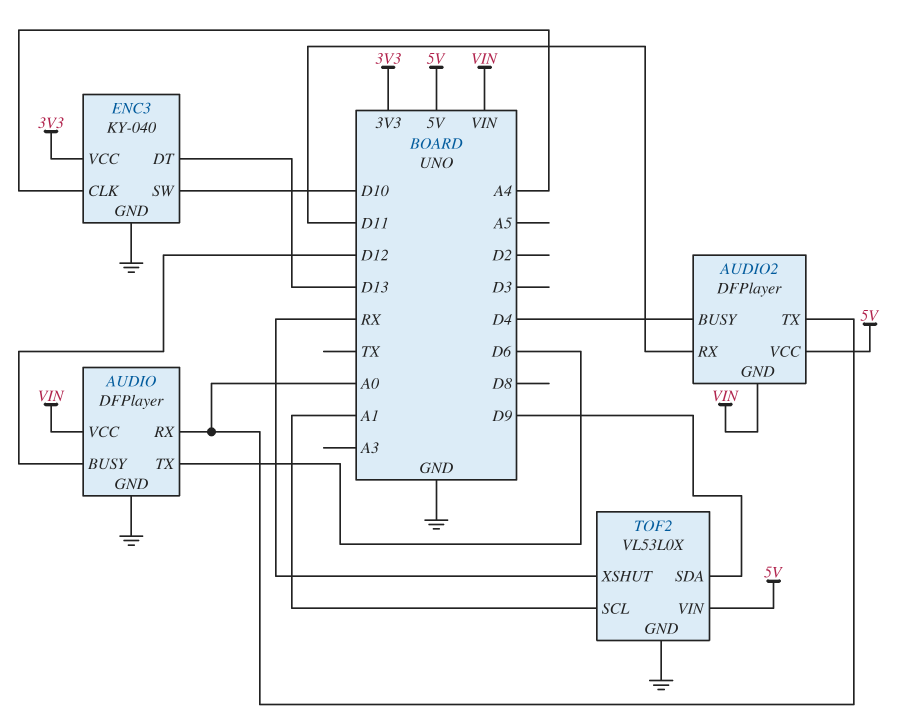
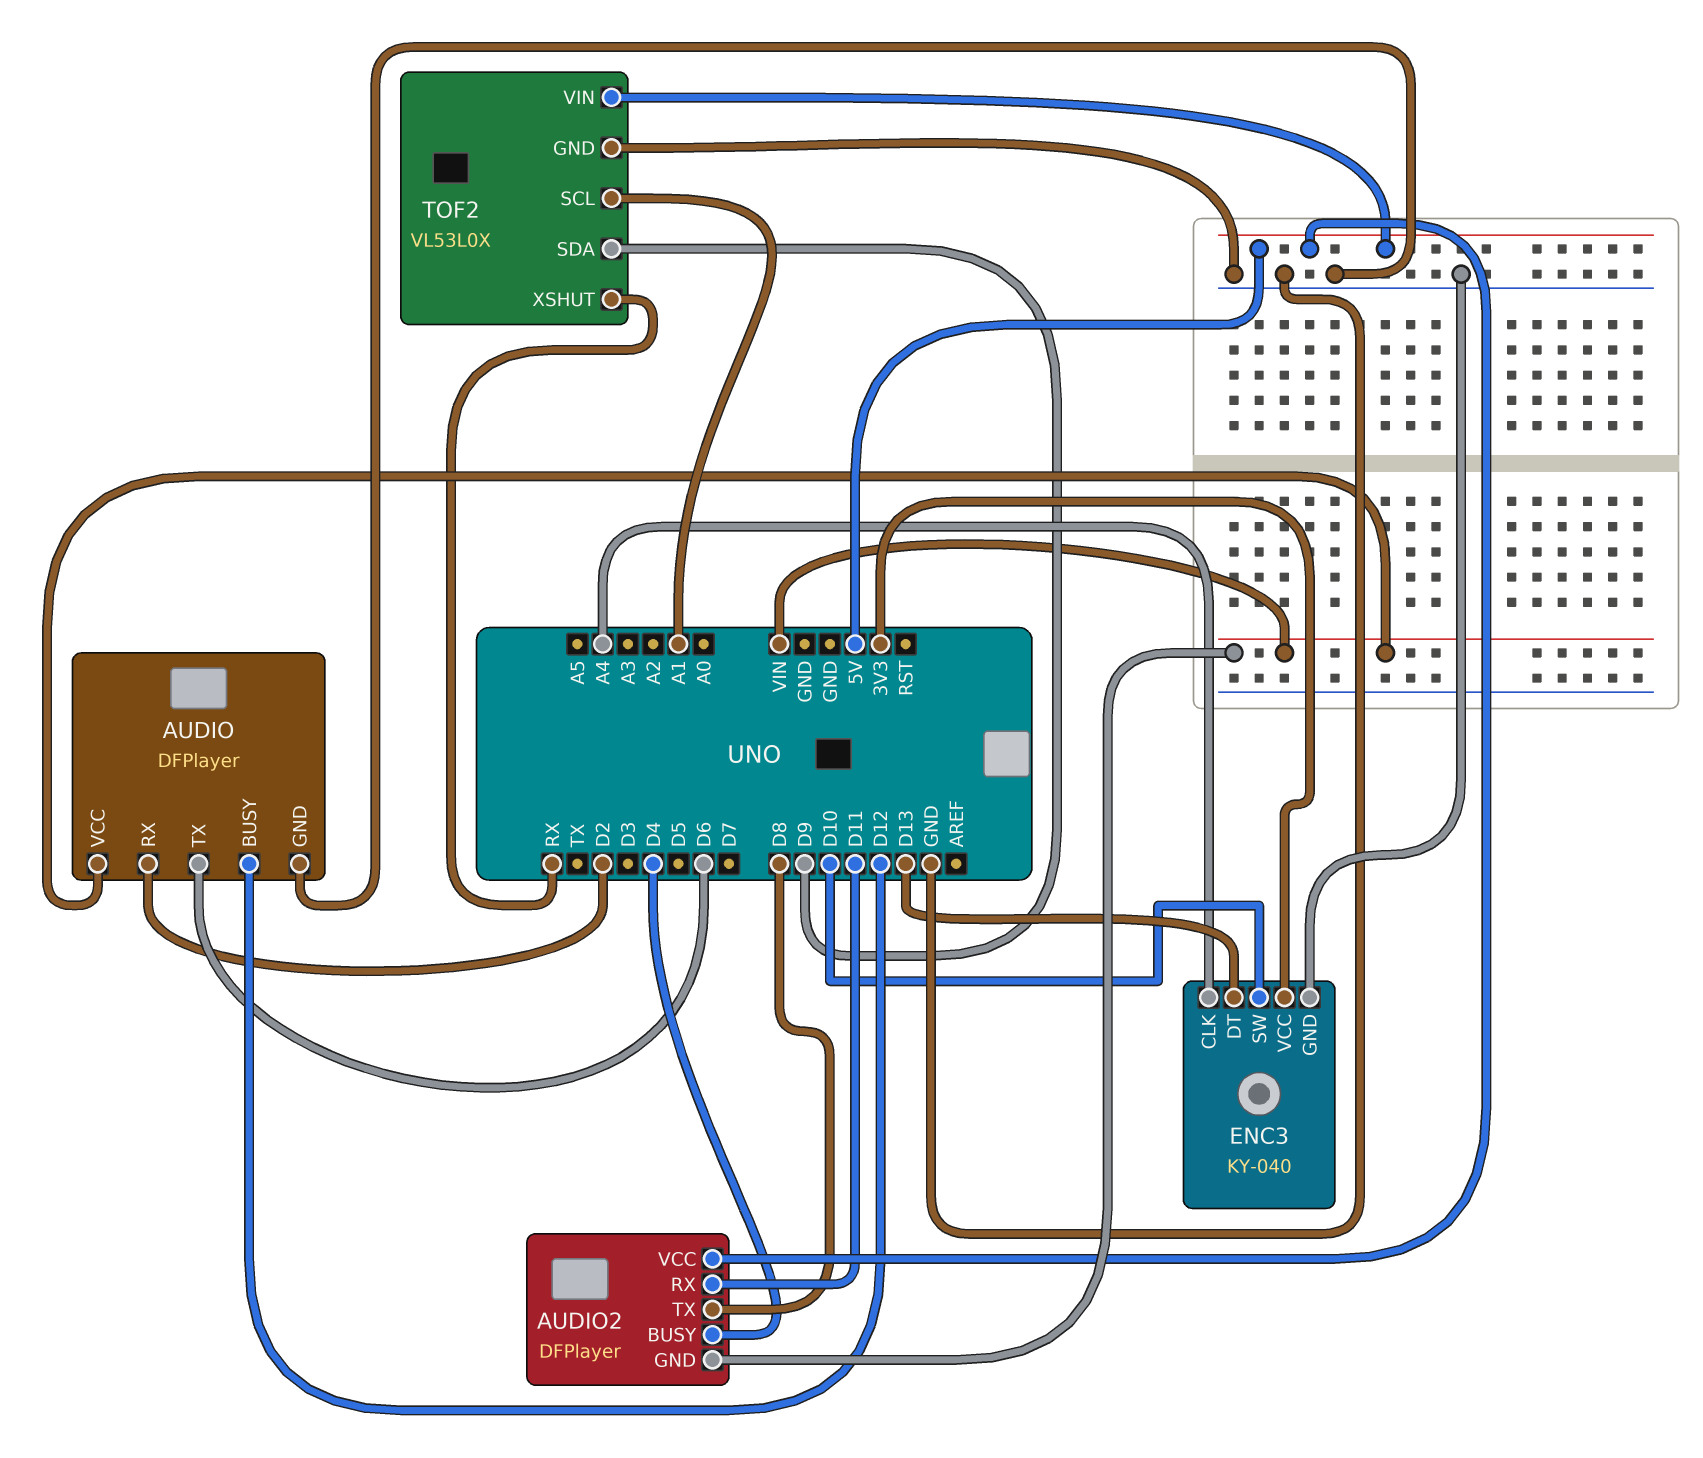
AUDIO pin RX: A0 -> D2
AUDIO2 pin TX: A0 -> D8

